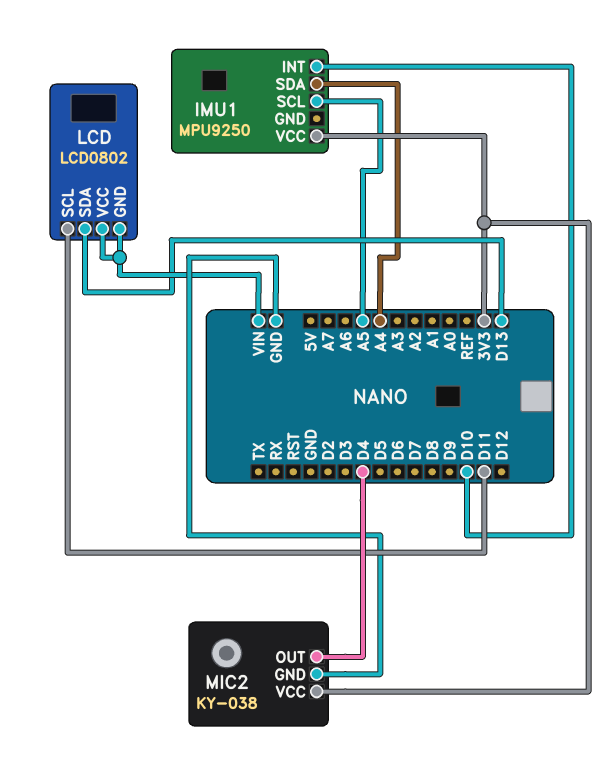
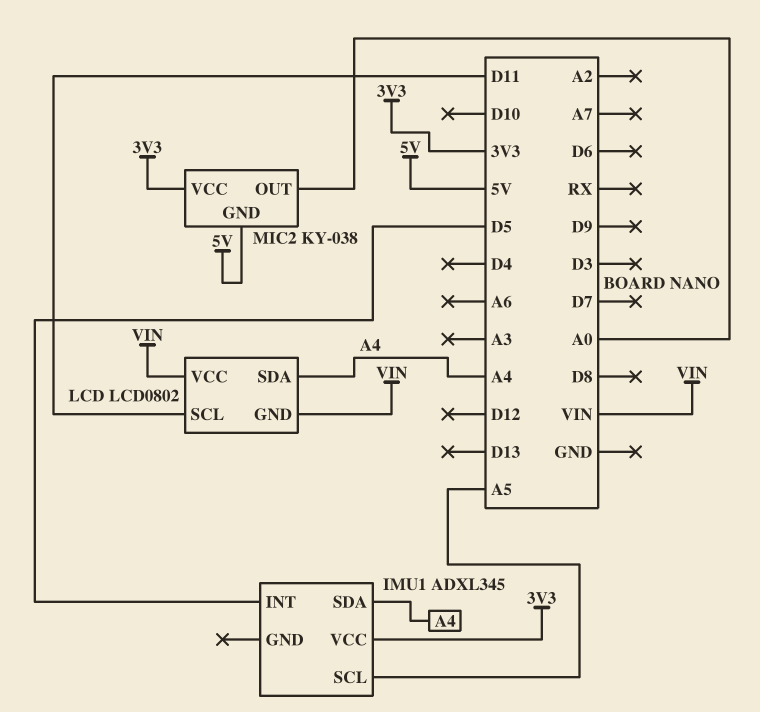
IMU1: MPU9250 -> ADXL345
IMU1 pin INT: D10 -> D5
LCD pin SDA: D13 -> A4
MIC2 pin GND: GND -> 5V
MIC2 pin OUT: D4 -> A0

